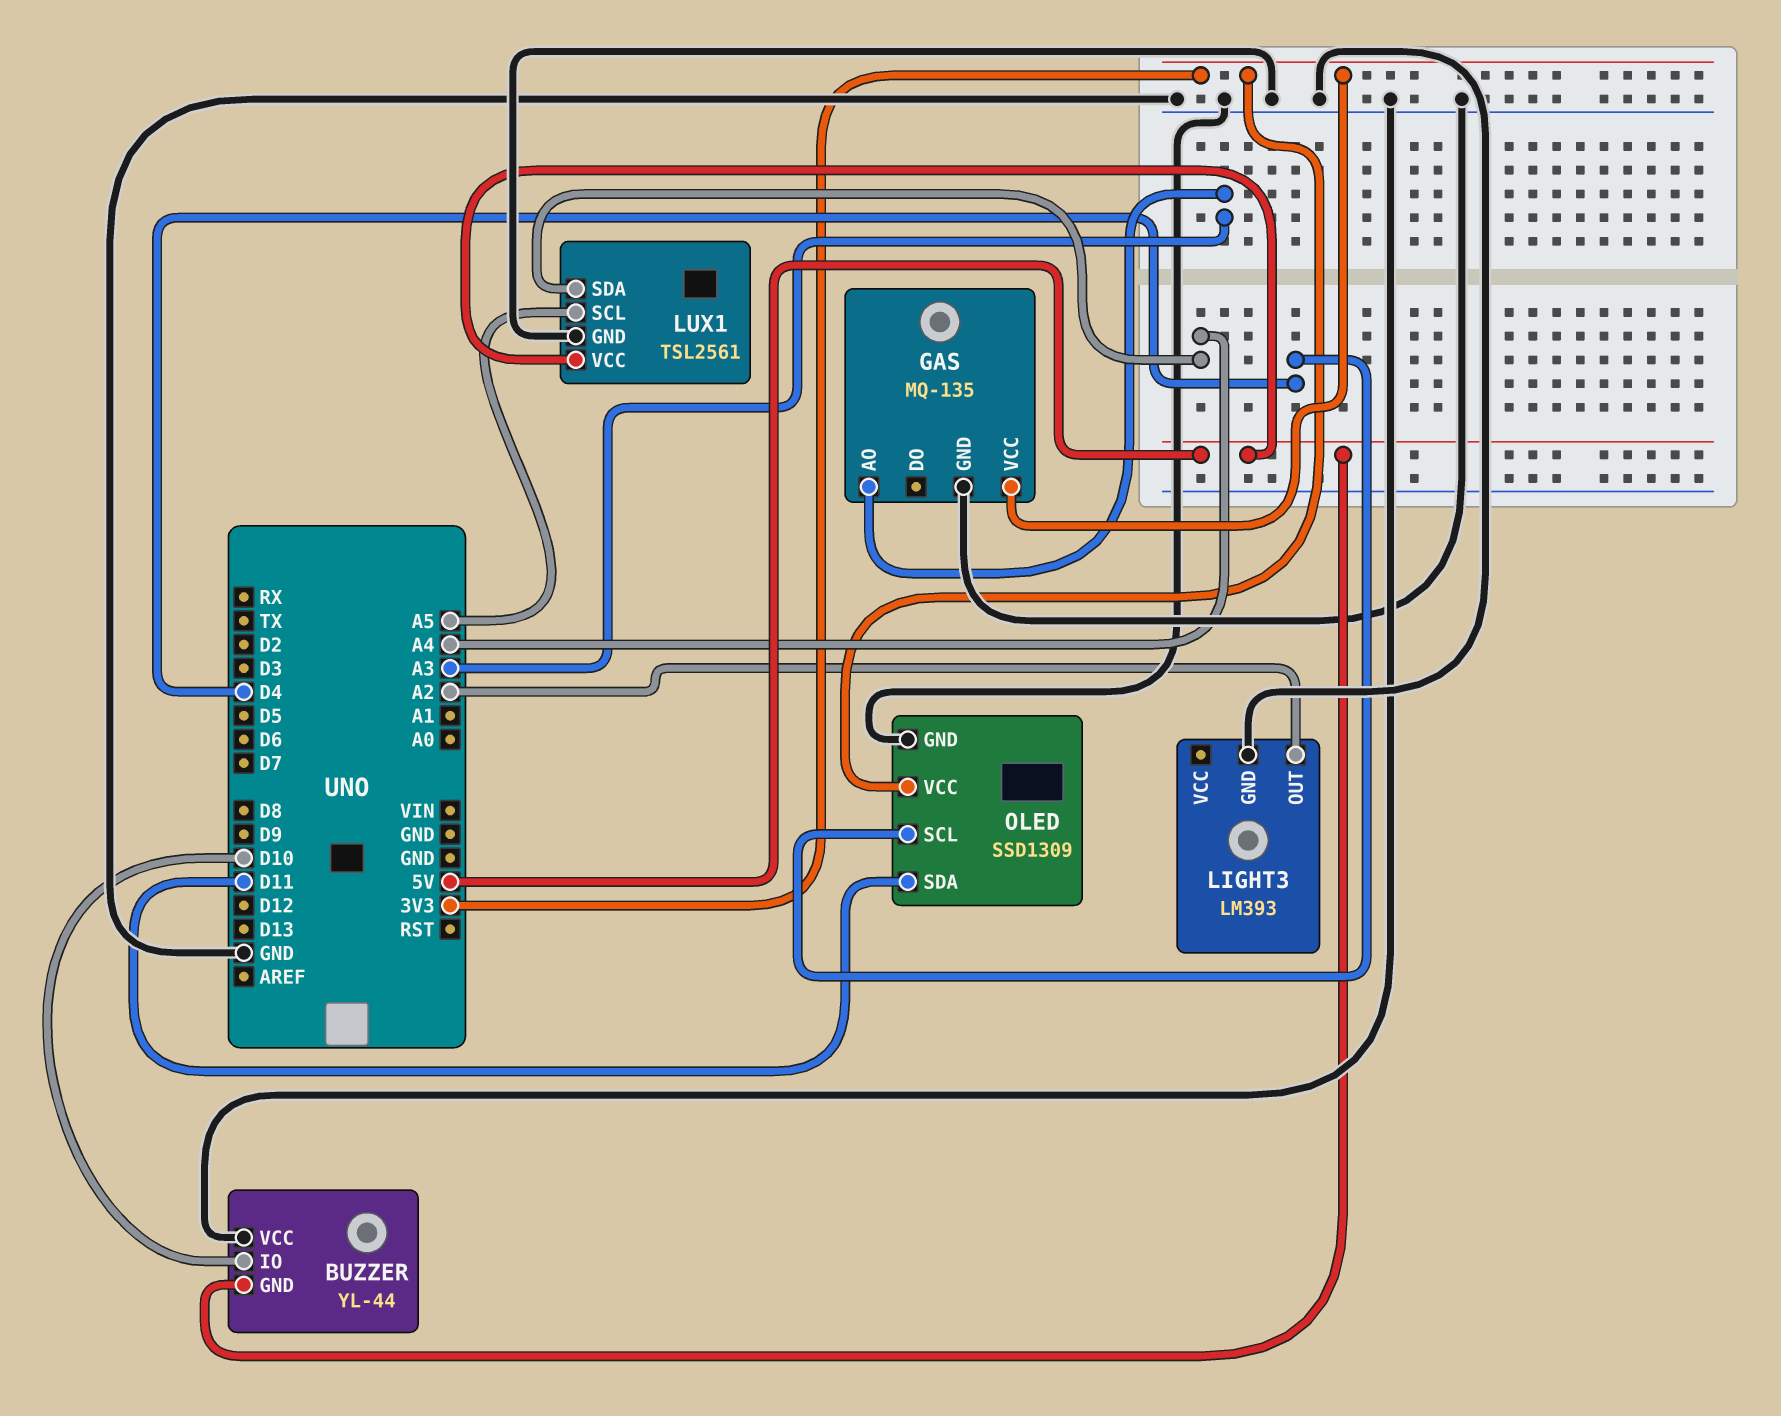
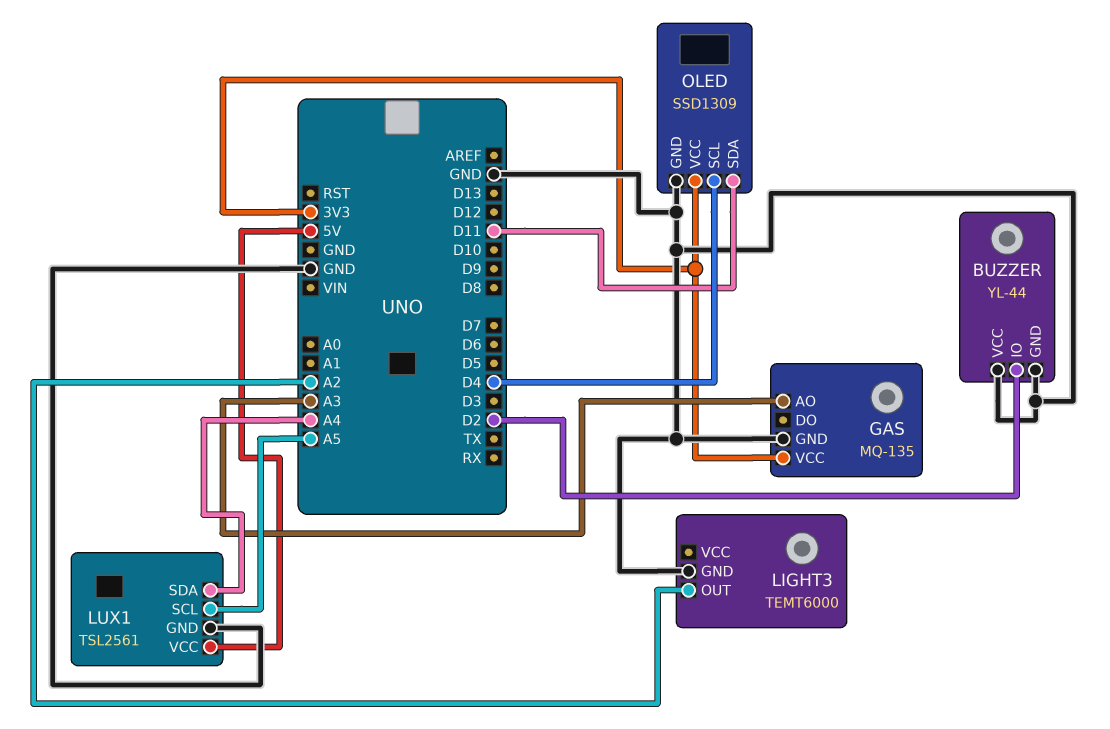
BUZZER pin GND: 5V -> GND
BUZZER pin IO: D10 -> D2
LIGHT3: LM393 -> TEMT6000

